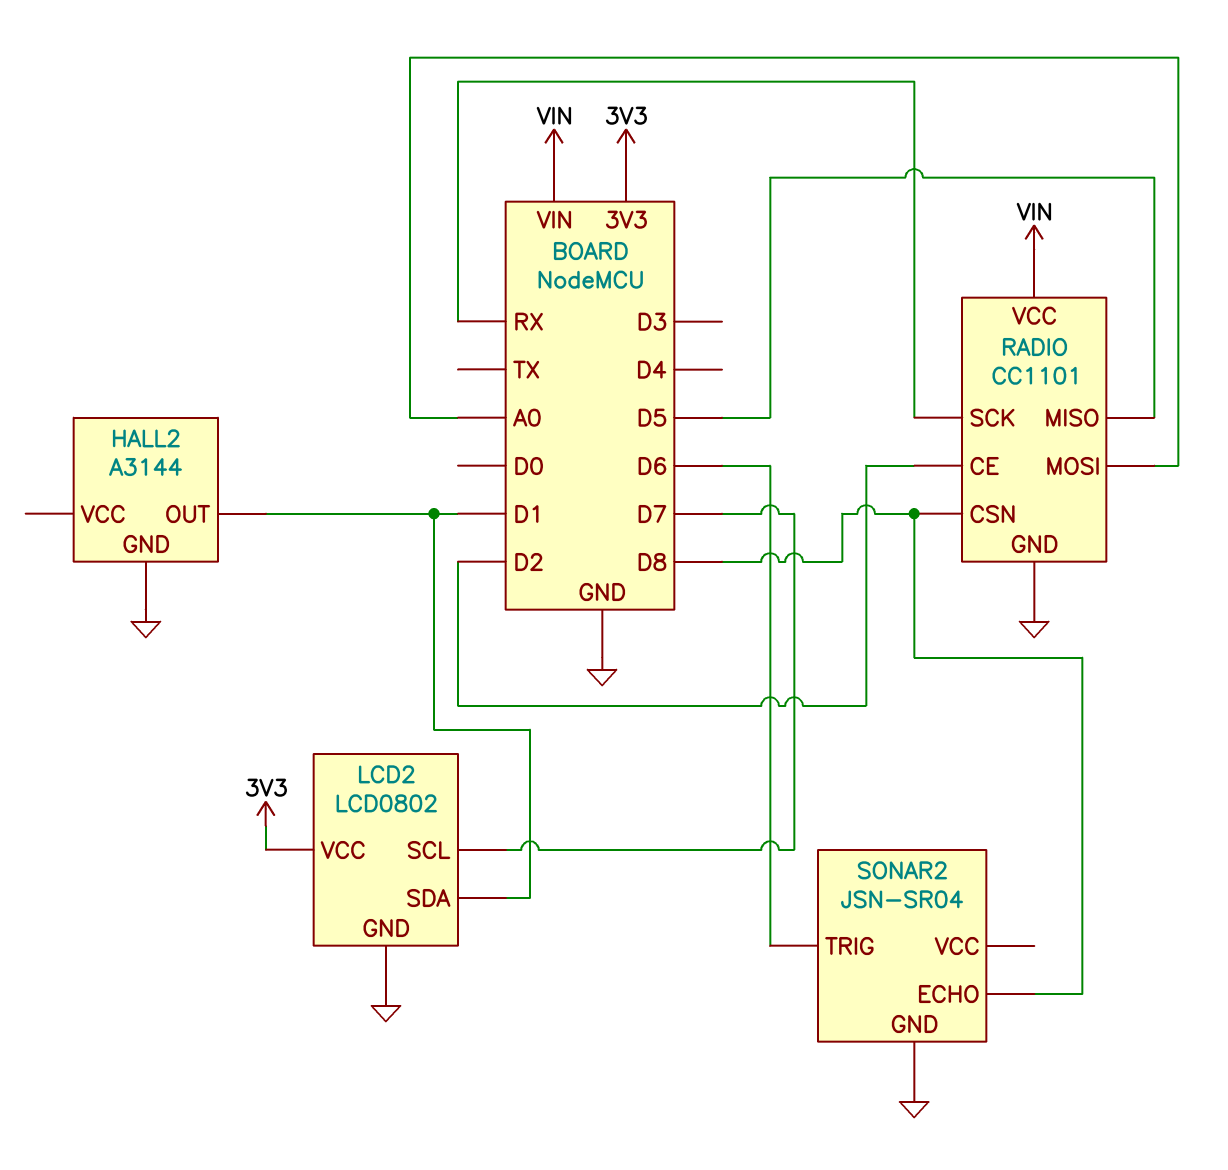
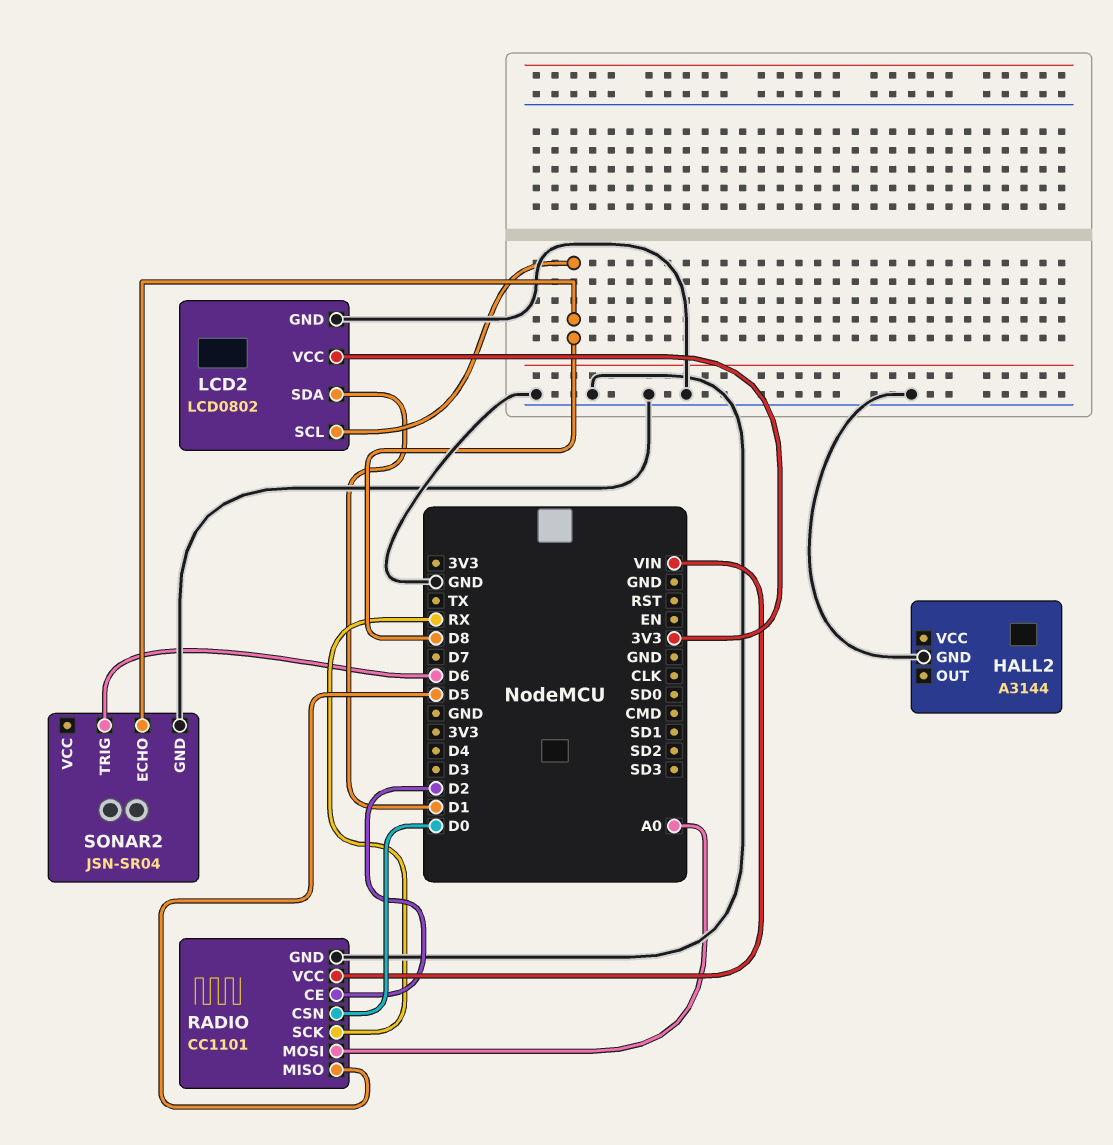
HALL2 pin OUT: D1 -> none
LCD2 pin SCL: D7 -> D8
RADIO pin CSN: D8 -> D0

